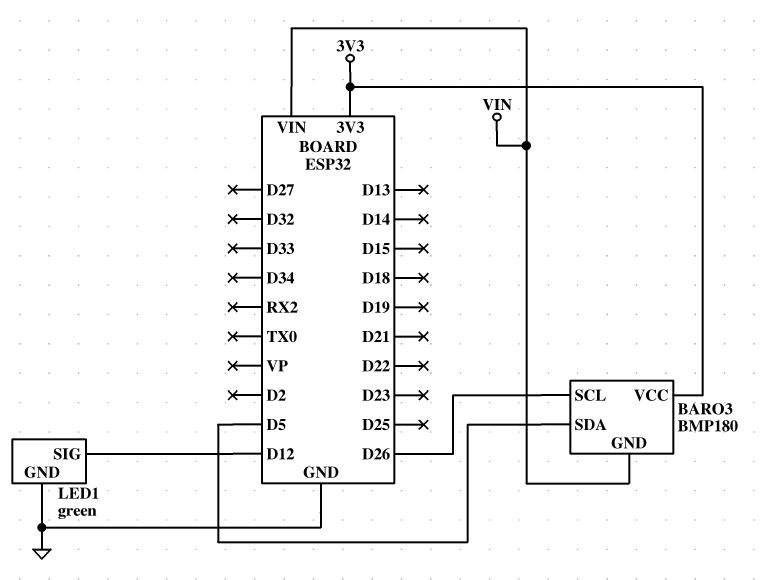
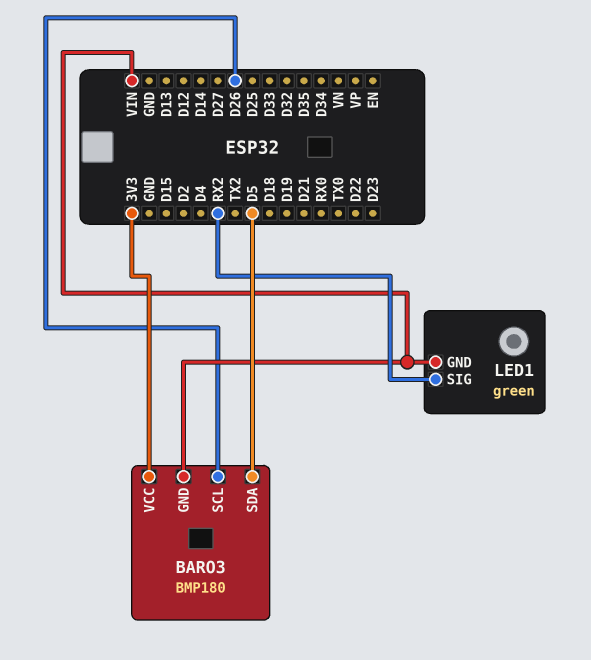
LED1 pin GND: GND -> VIN
LED1 pin SIG: D12 -> RX2

